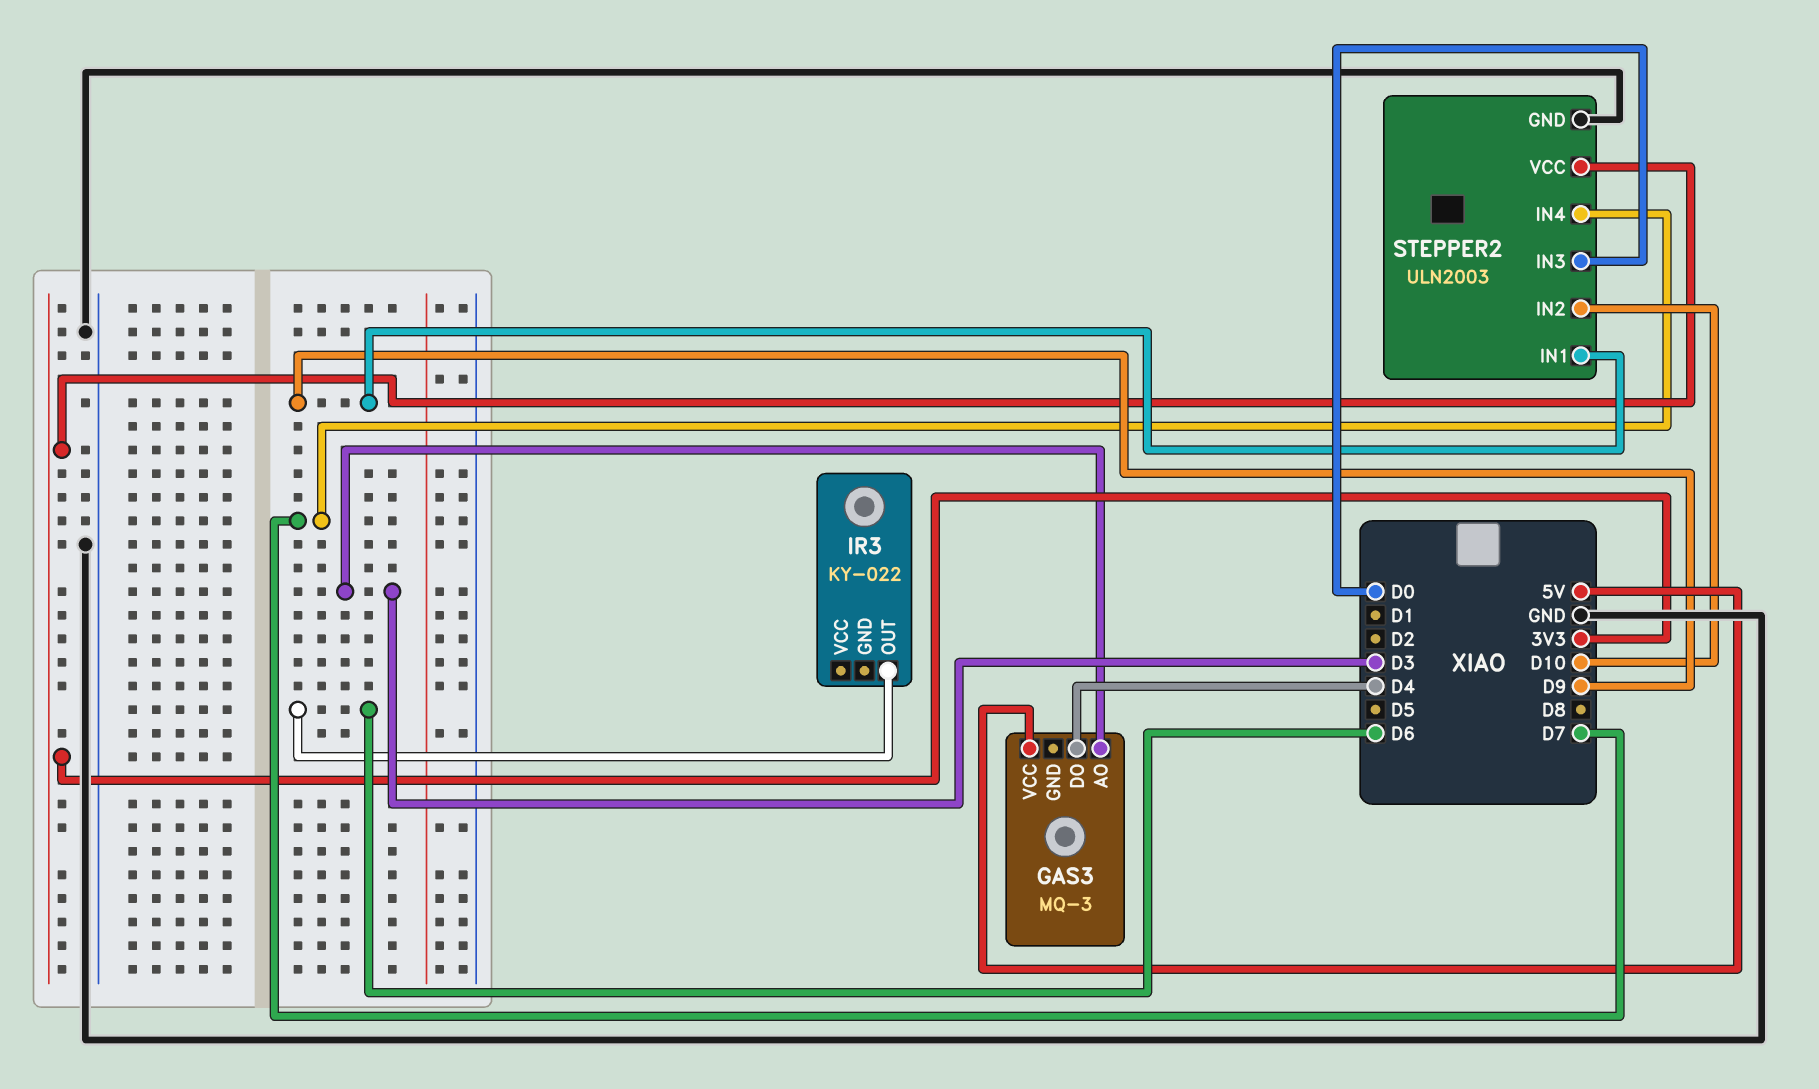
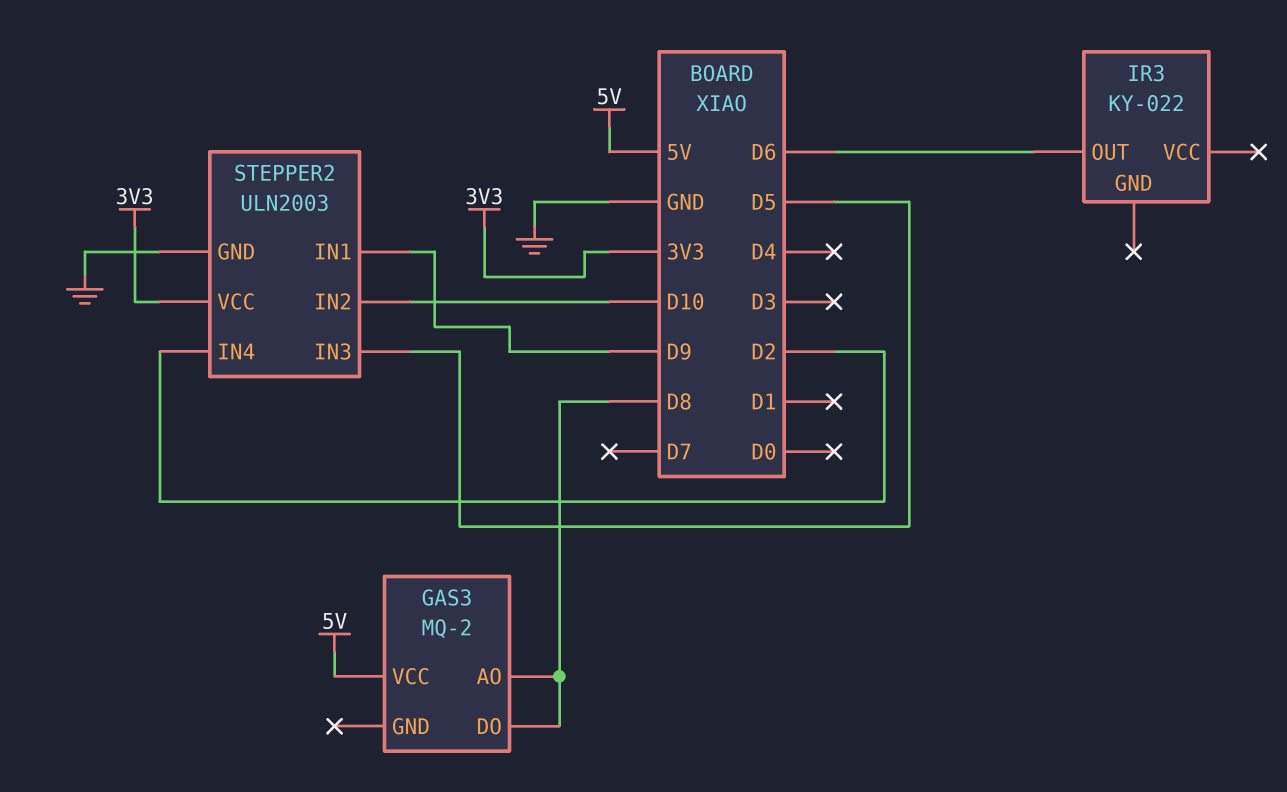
GAS3: MQ-3 -> MQ-2
GAS3 pin AO: D3 -> D8
GAS3 pin DO: D4 -> D8
STEPPER2 pin IN3: D0 -> D5
STEPPER2 pin IN4: D7 -> D2

